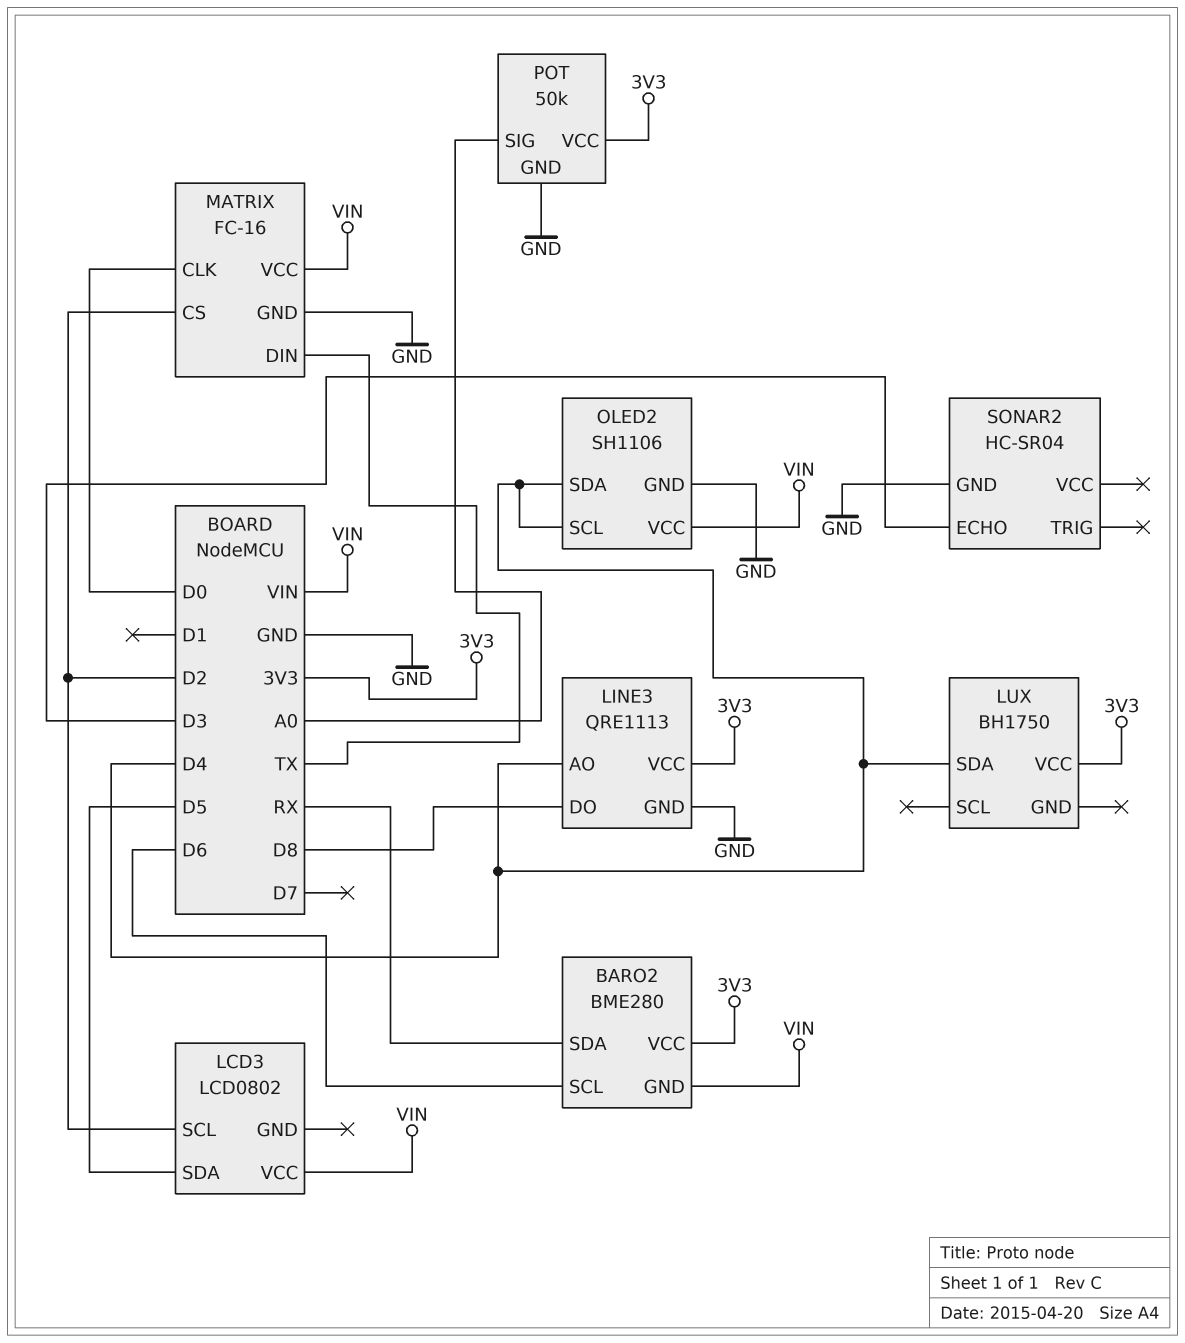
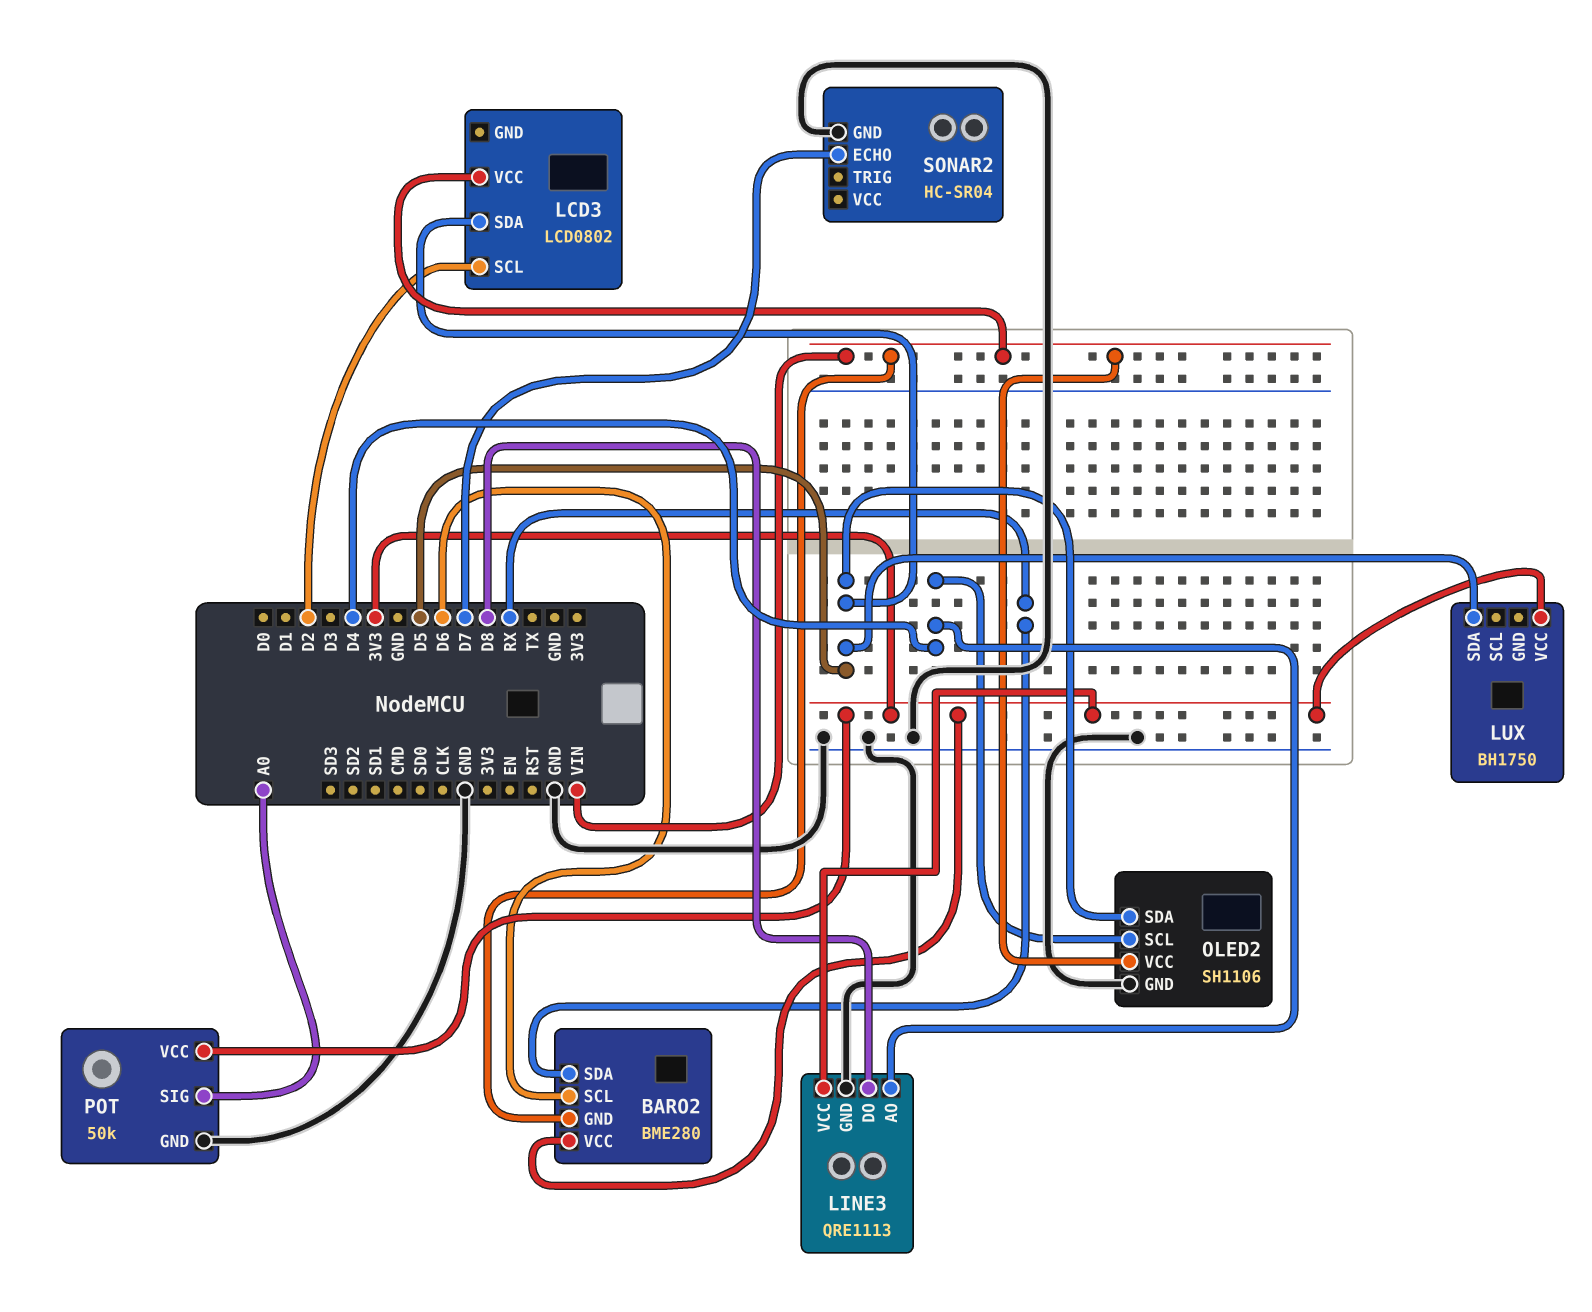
LUX pin SDA: D4 -> D5
MATRIX: FC-16 -> none
MATRIX pin CLK: D0 -> none
MATRIX pin CS: D2 -> none
MATRIX pin DIN: TX -> none
MATRIX pin GND: GND -> none
MATRIX pin VCC: VIN -> none
OLED2 pin SDA: D4 -> D5
SONAR2 pin ECHO: D3 -> D7

